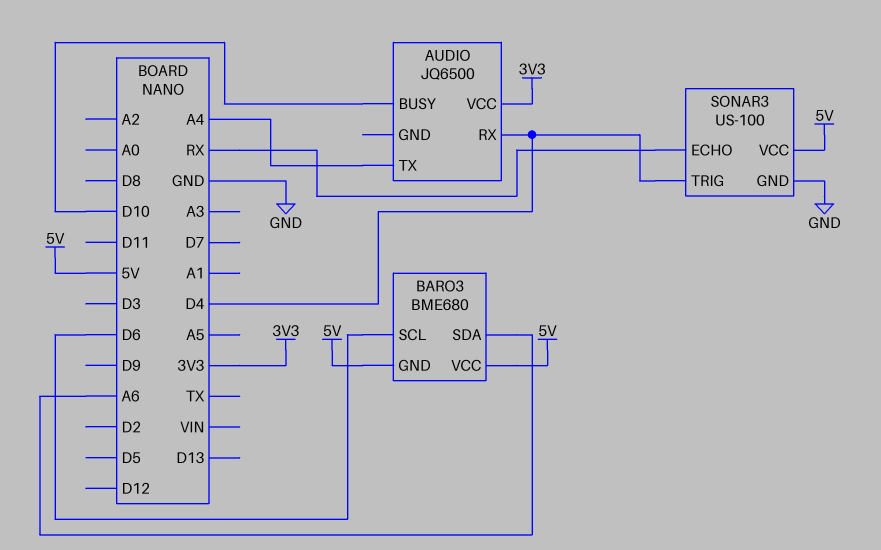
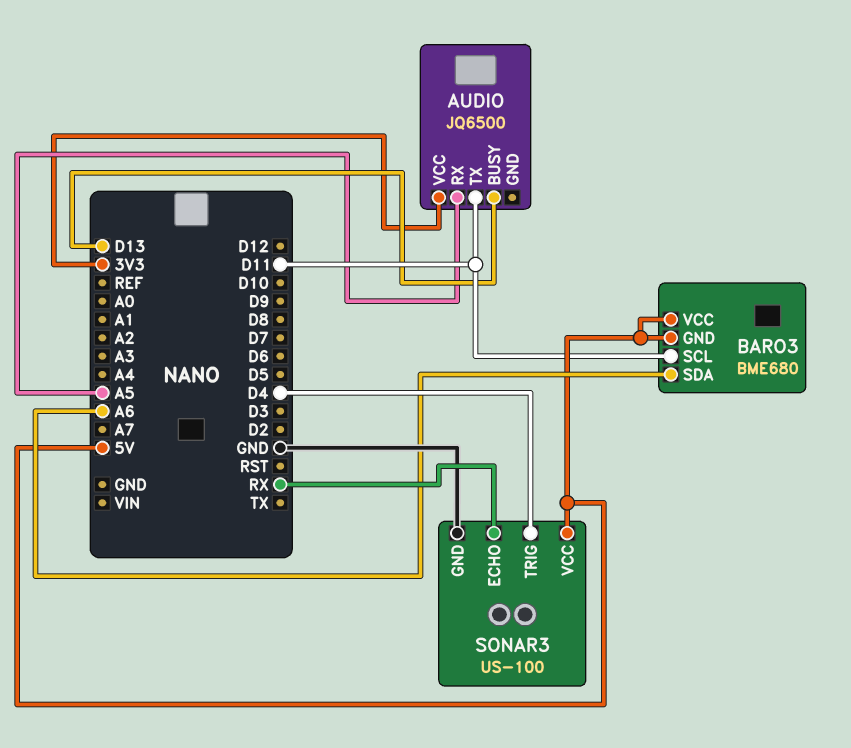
AUDIO pin BUSY: D10 -> D13
AUDIO pin RX: D4 -> A5
AUDIO pin TX: A4 -> D11
BARO3 pin SCL: D6 -> D11

